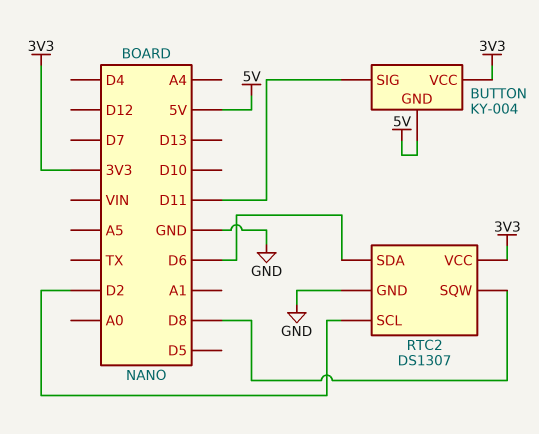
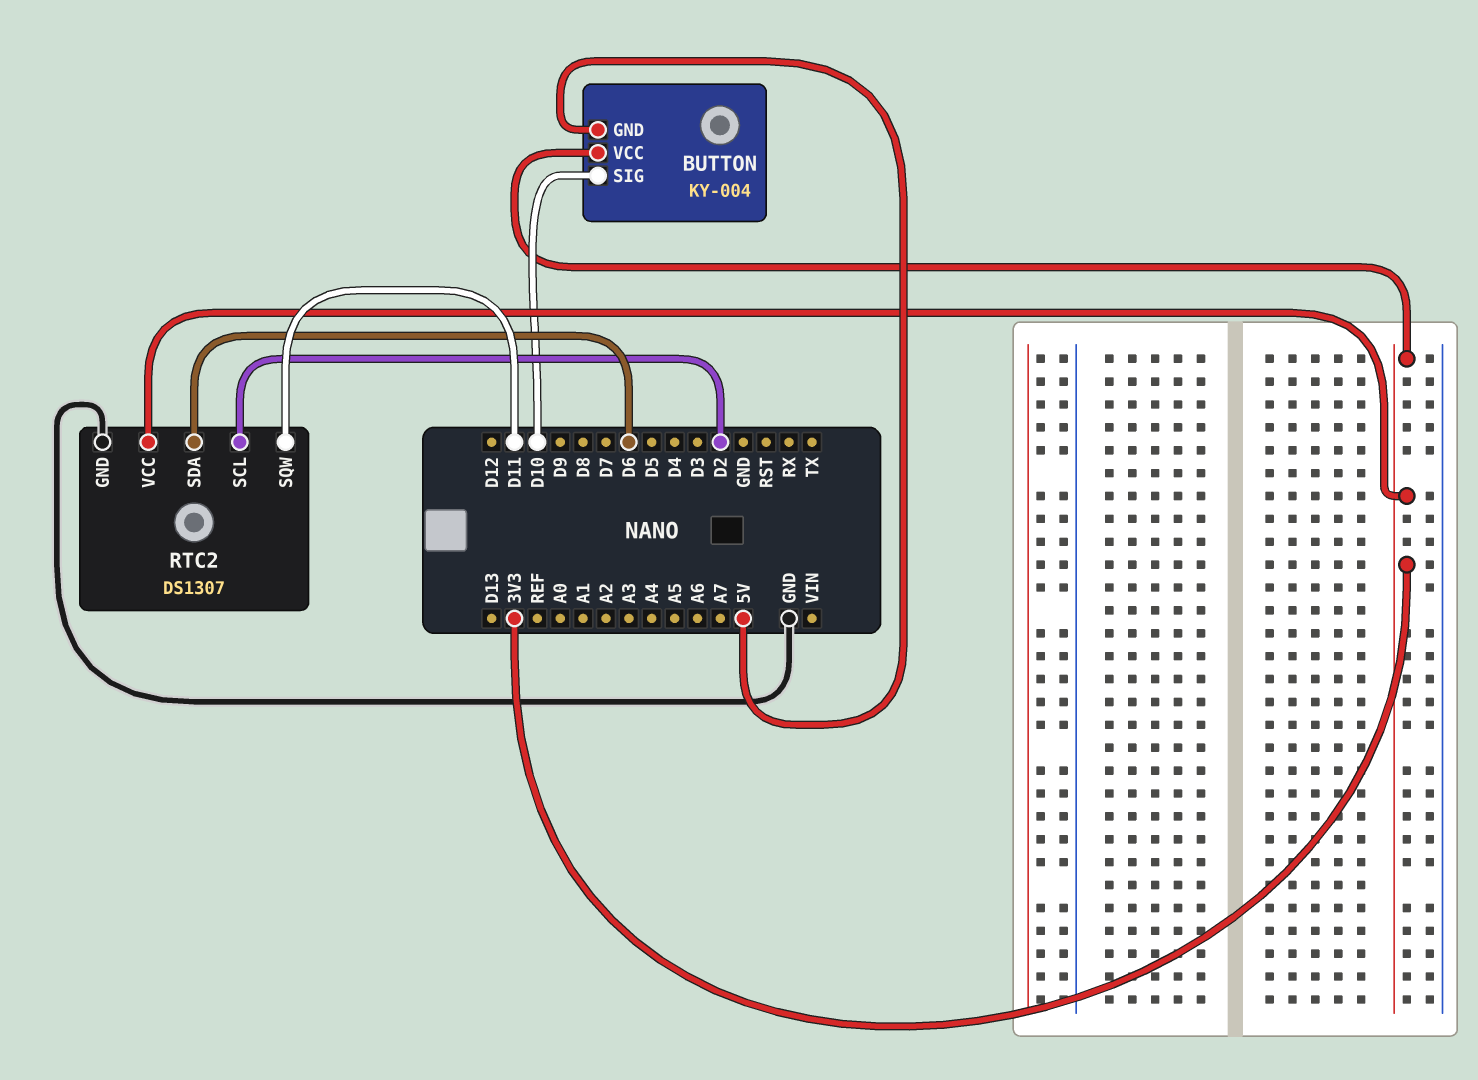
BUTTON pin SIG: D11 -> D10
RTC2 pin SQW: D8 -> D11

